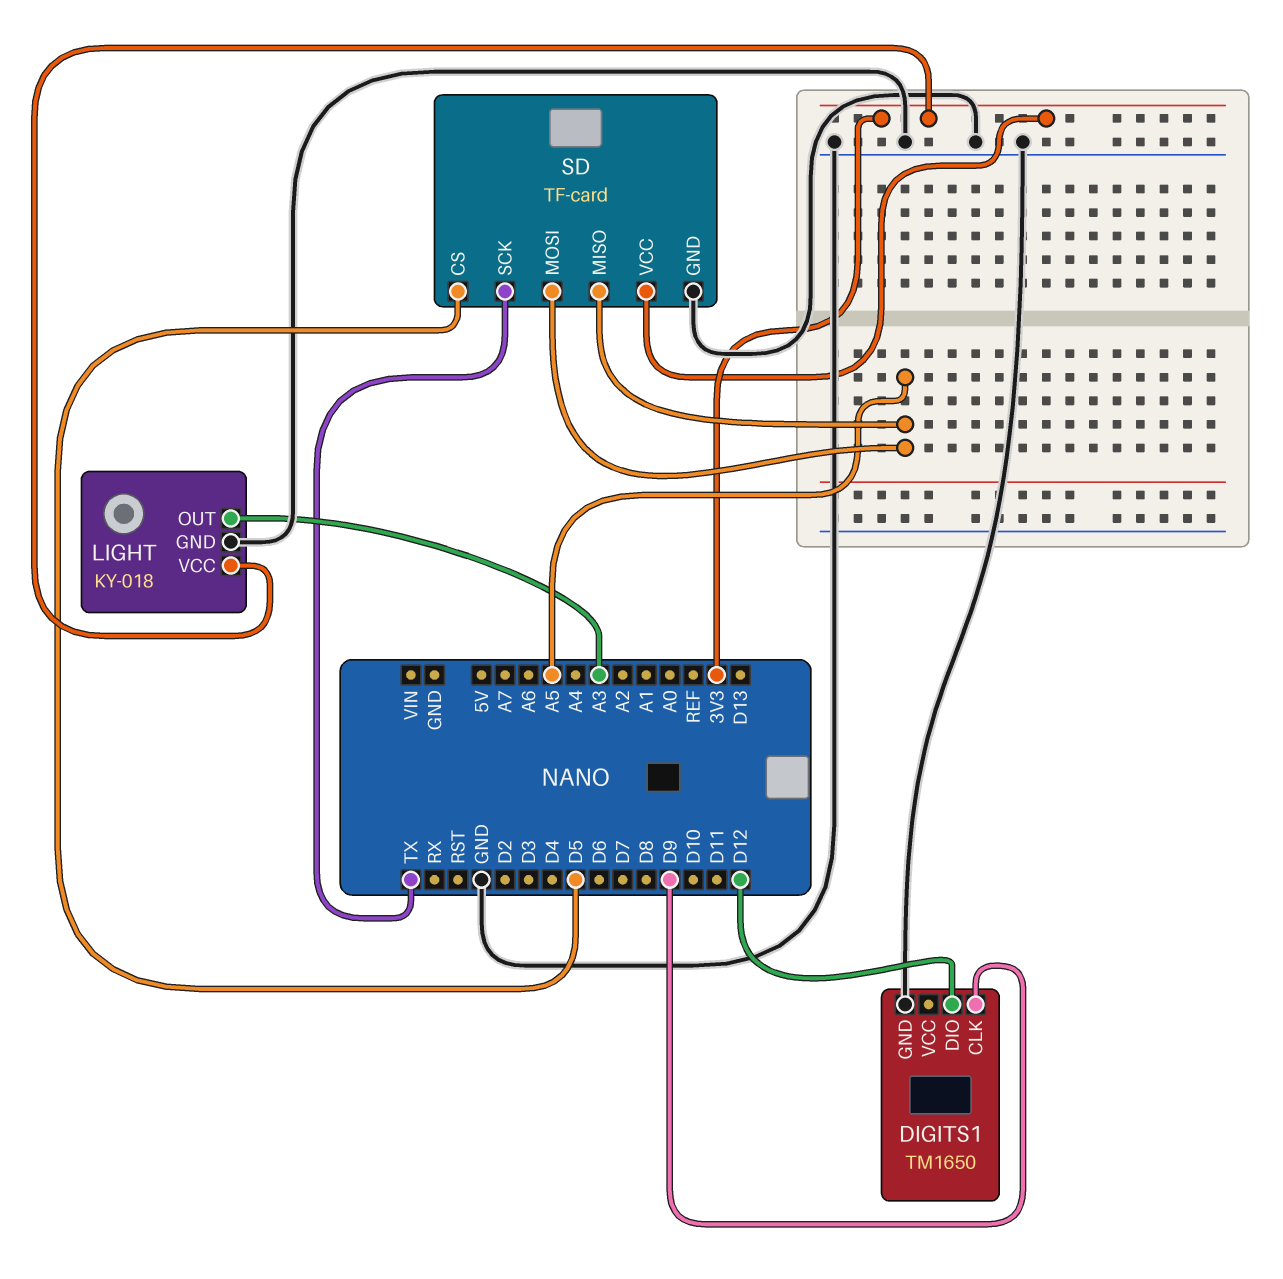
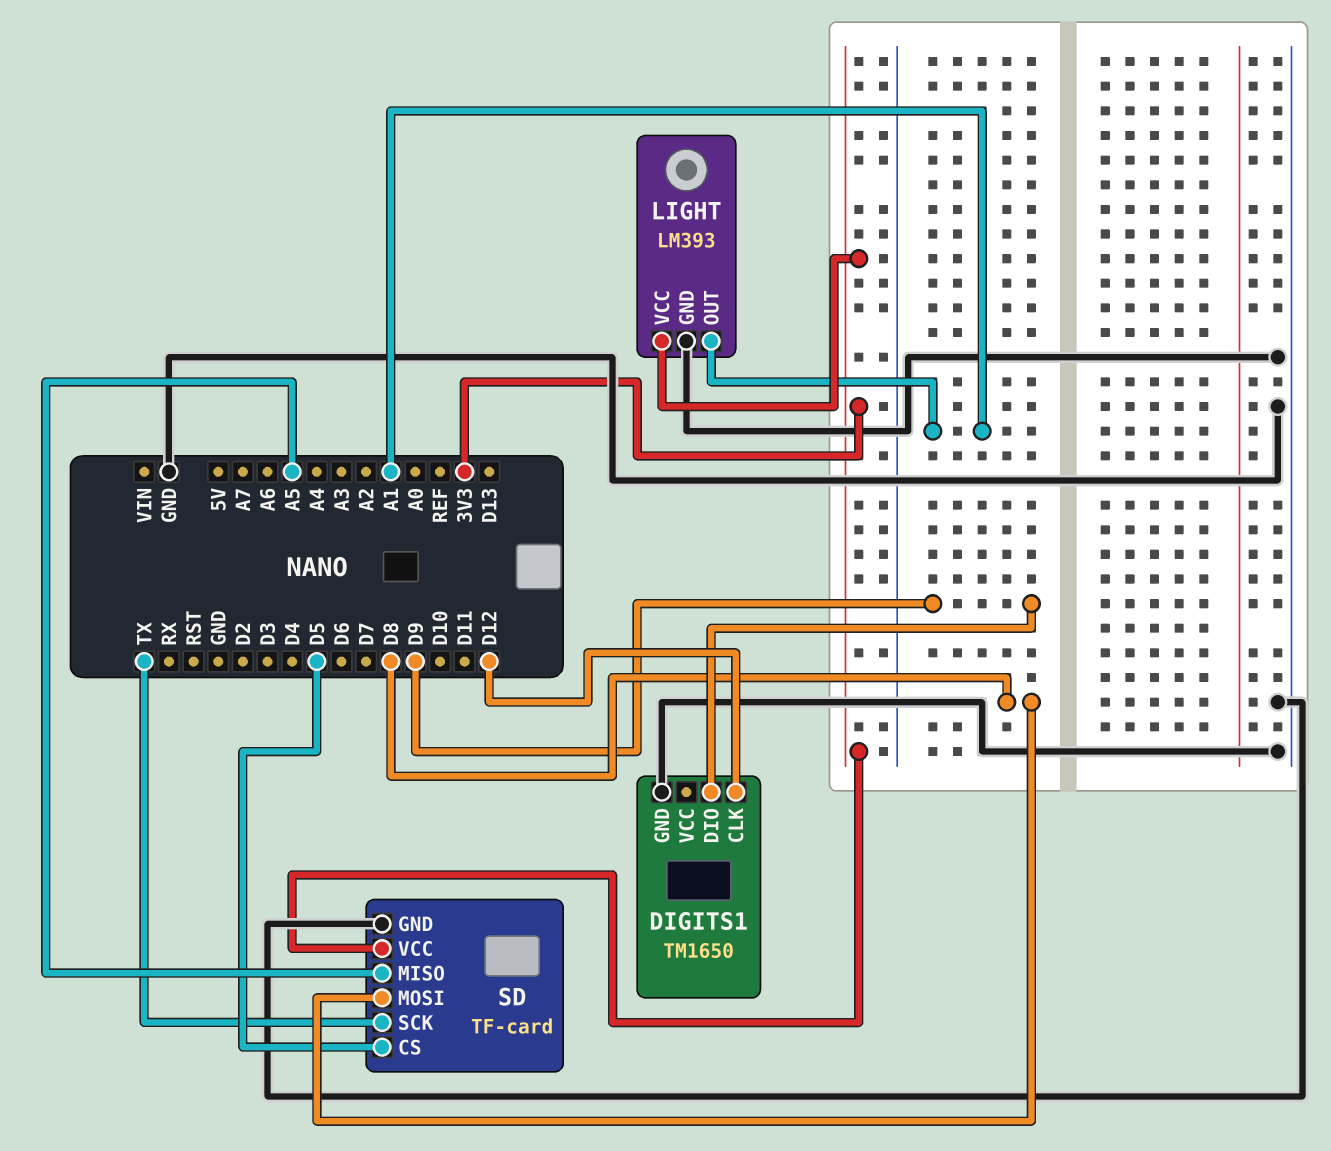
DIGITS1 pin CLK: D9 -> D12
DIGITS1 pin DIO: D12 -> D9
LIGHT: KY-018 -> LM393
LIGHT pin OUT: A3 -> A1
SD pin MOSI: A5 -> D8

